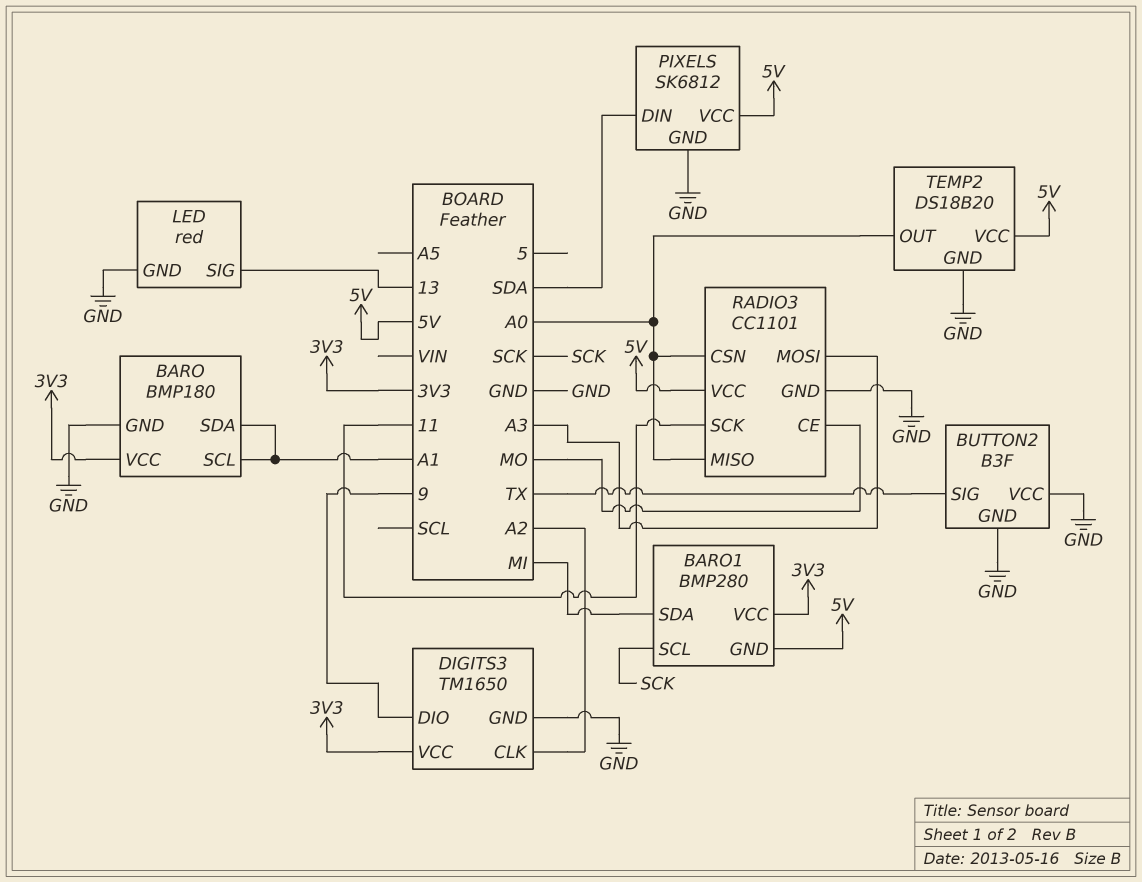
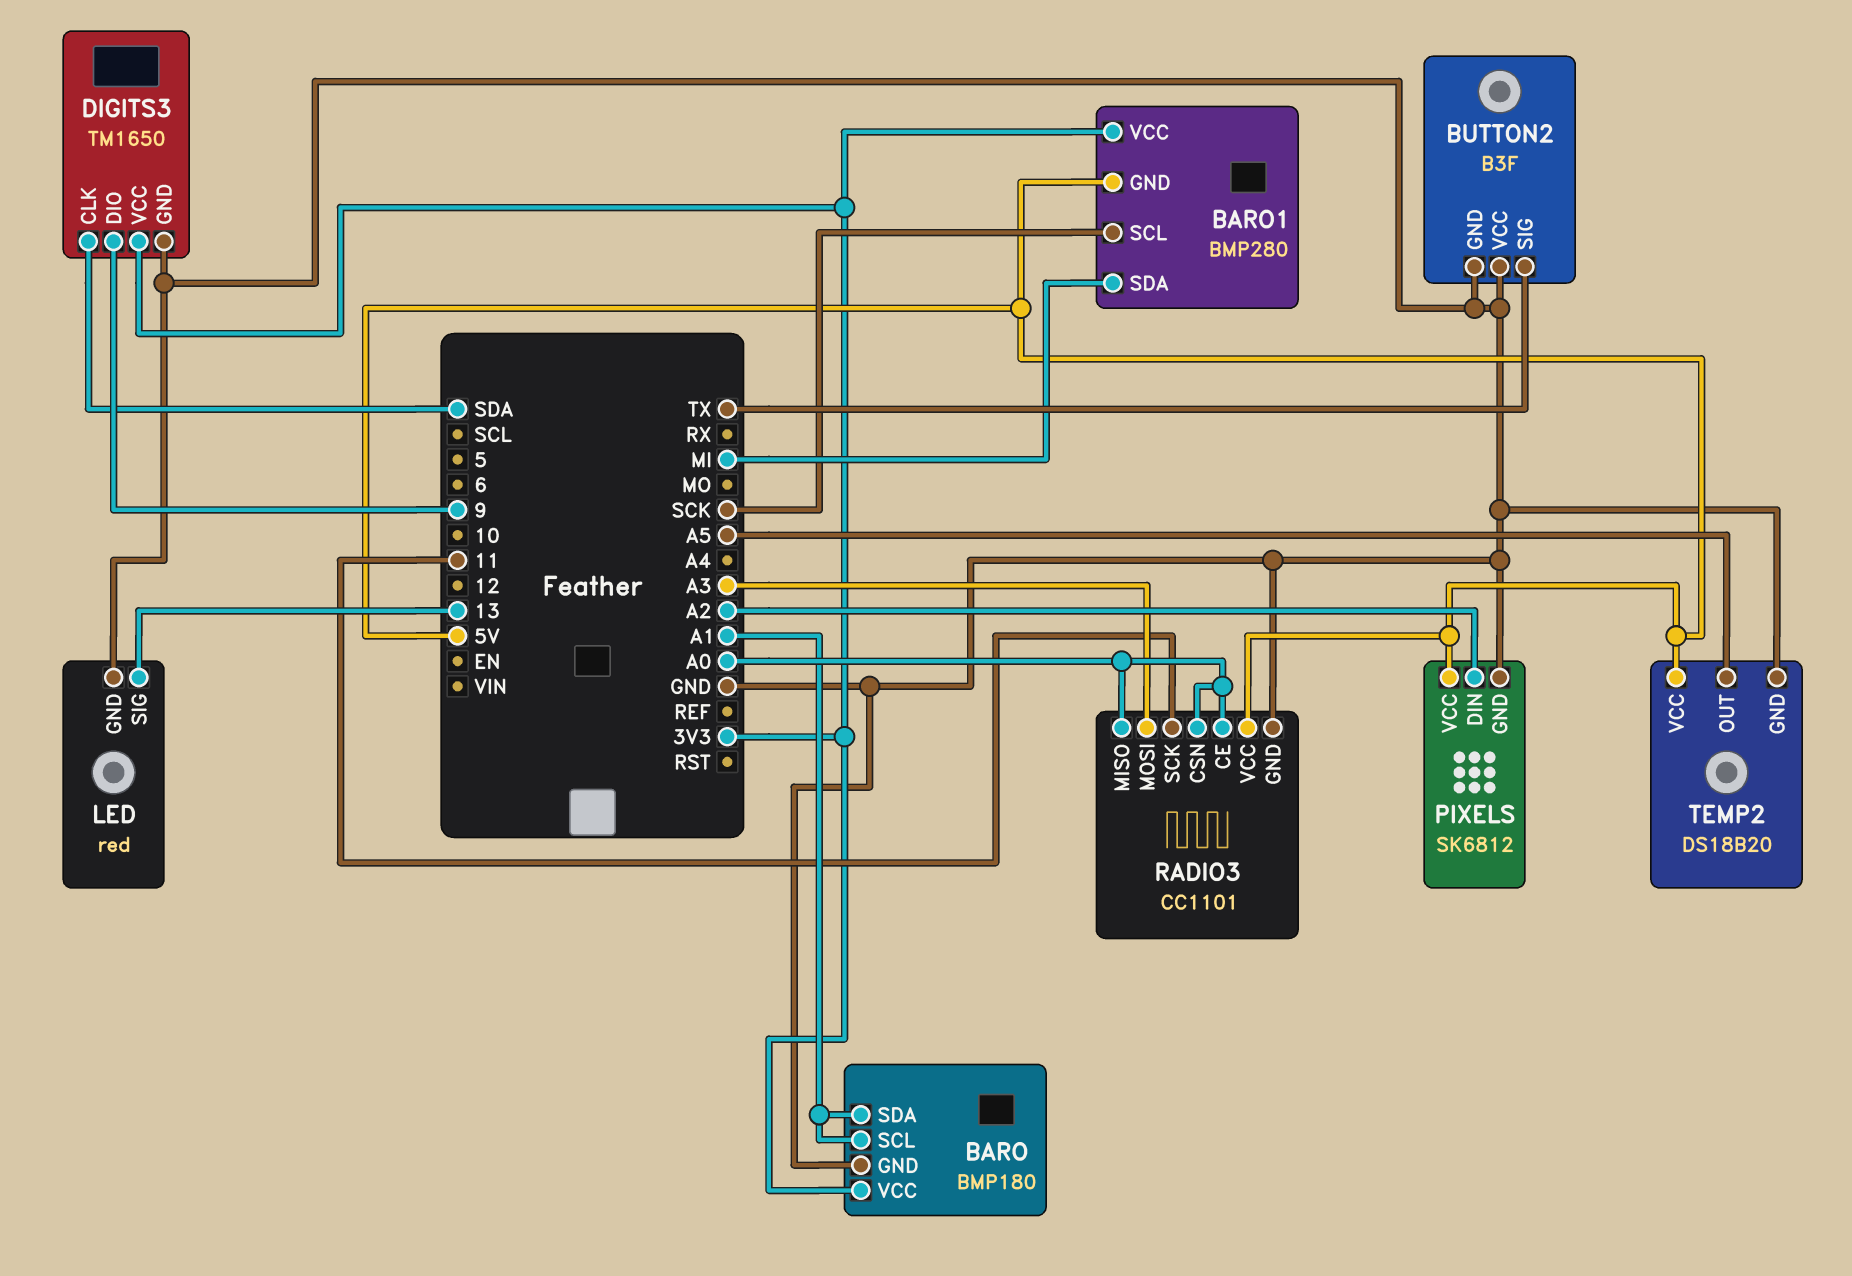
DIGITS3 pin CLK: A2 -> SDA
PIXELS pin DIN: SDA -> A2
RADIO3 pin CE: MO -> A0
TEMP2 pin OUT: A0 -> A5

